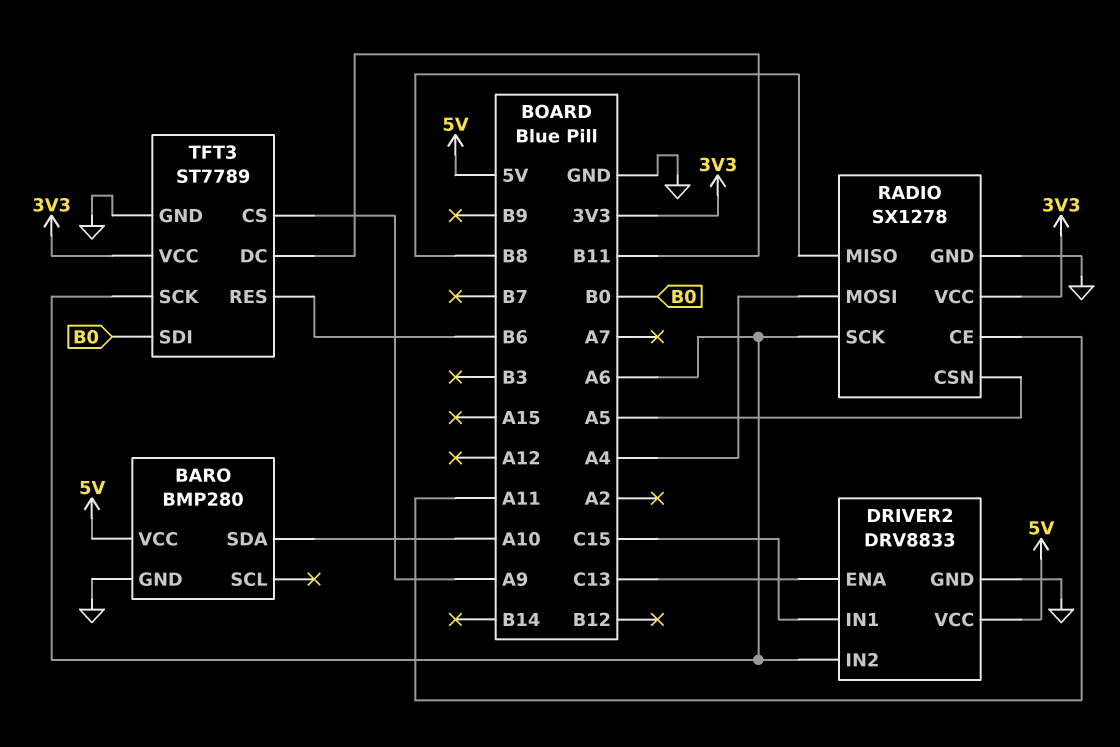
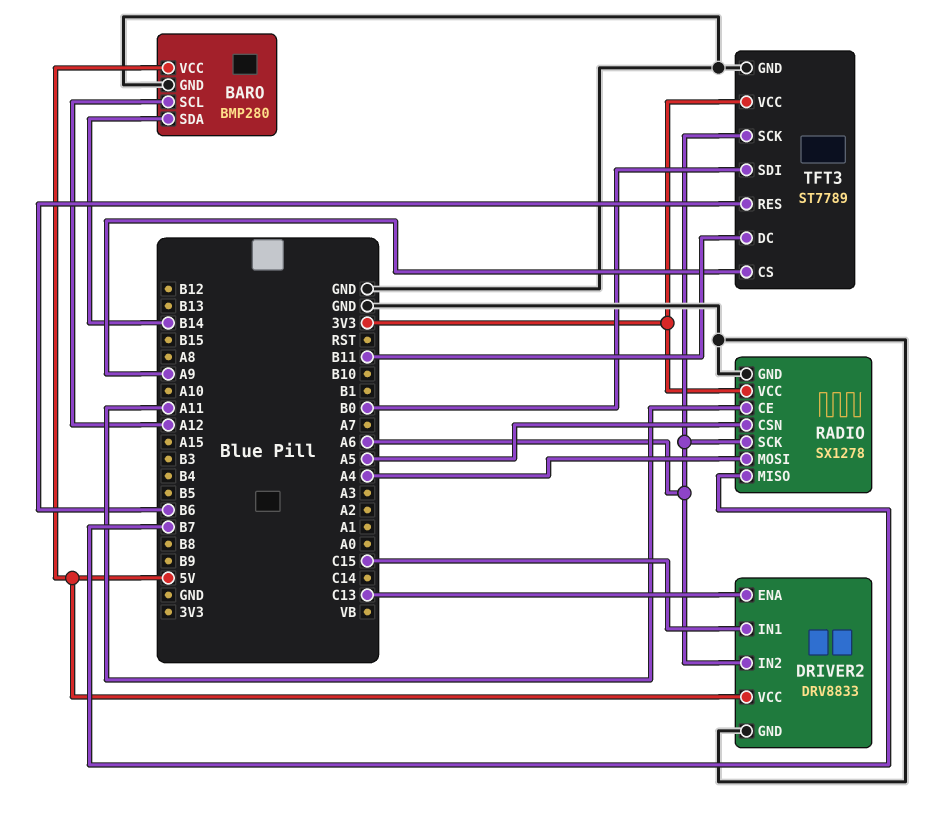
BARO pin SCL: none -> A12
BARO pin SDA: A10 -> B14
RADIO pin MISO: B8 -> B7

